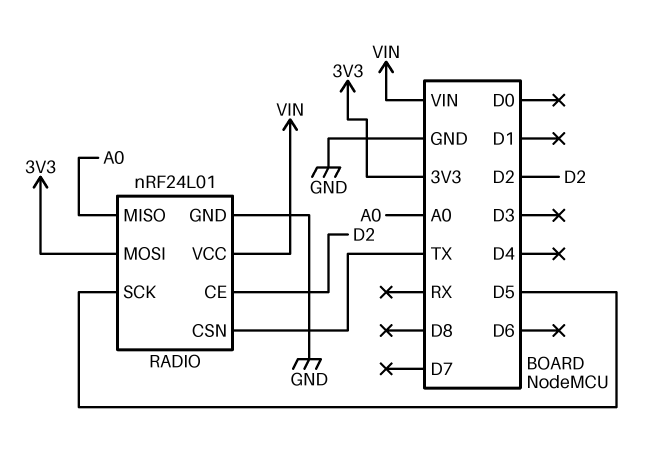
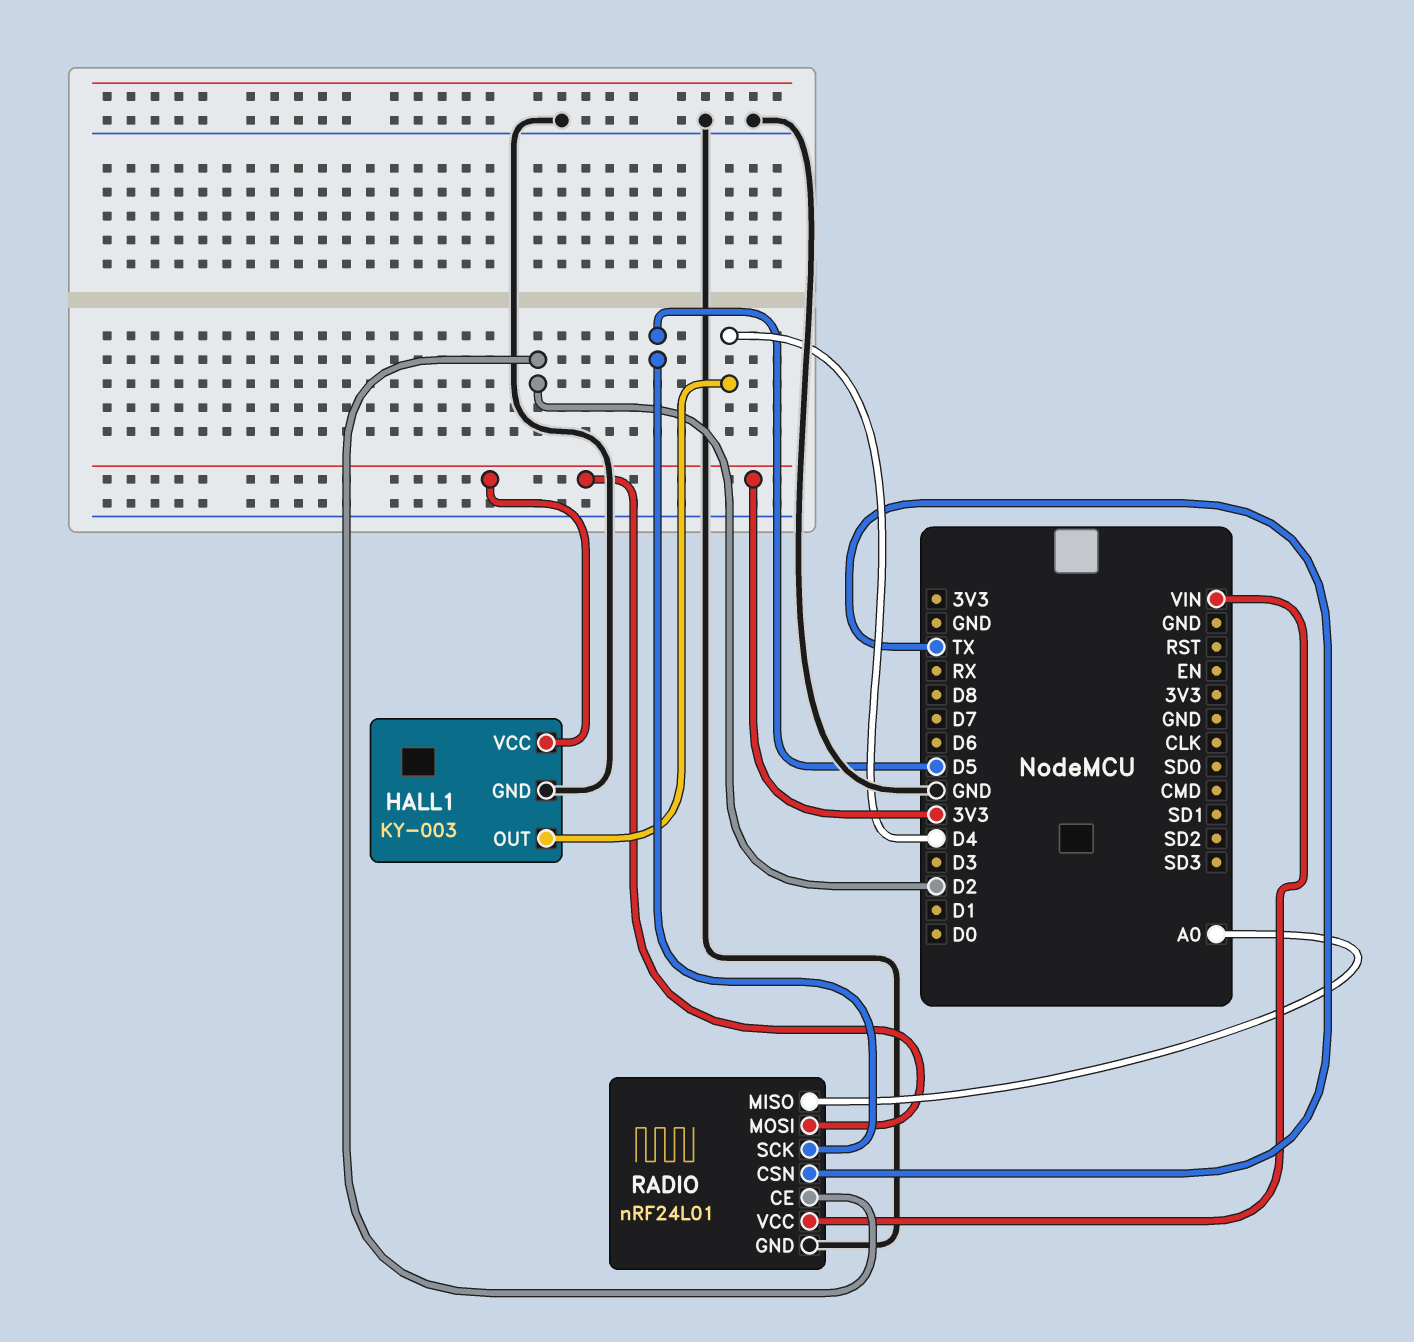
HALL1: none -> KY-003
HALL1 pin GND: none -> GND
HALL1 pin OUT: none -> D4
HALL1 pin VCC: none -> 3V3

